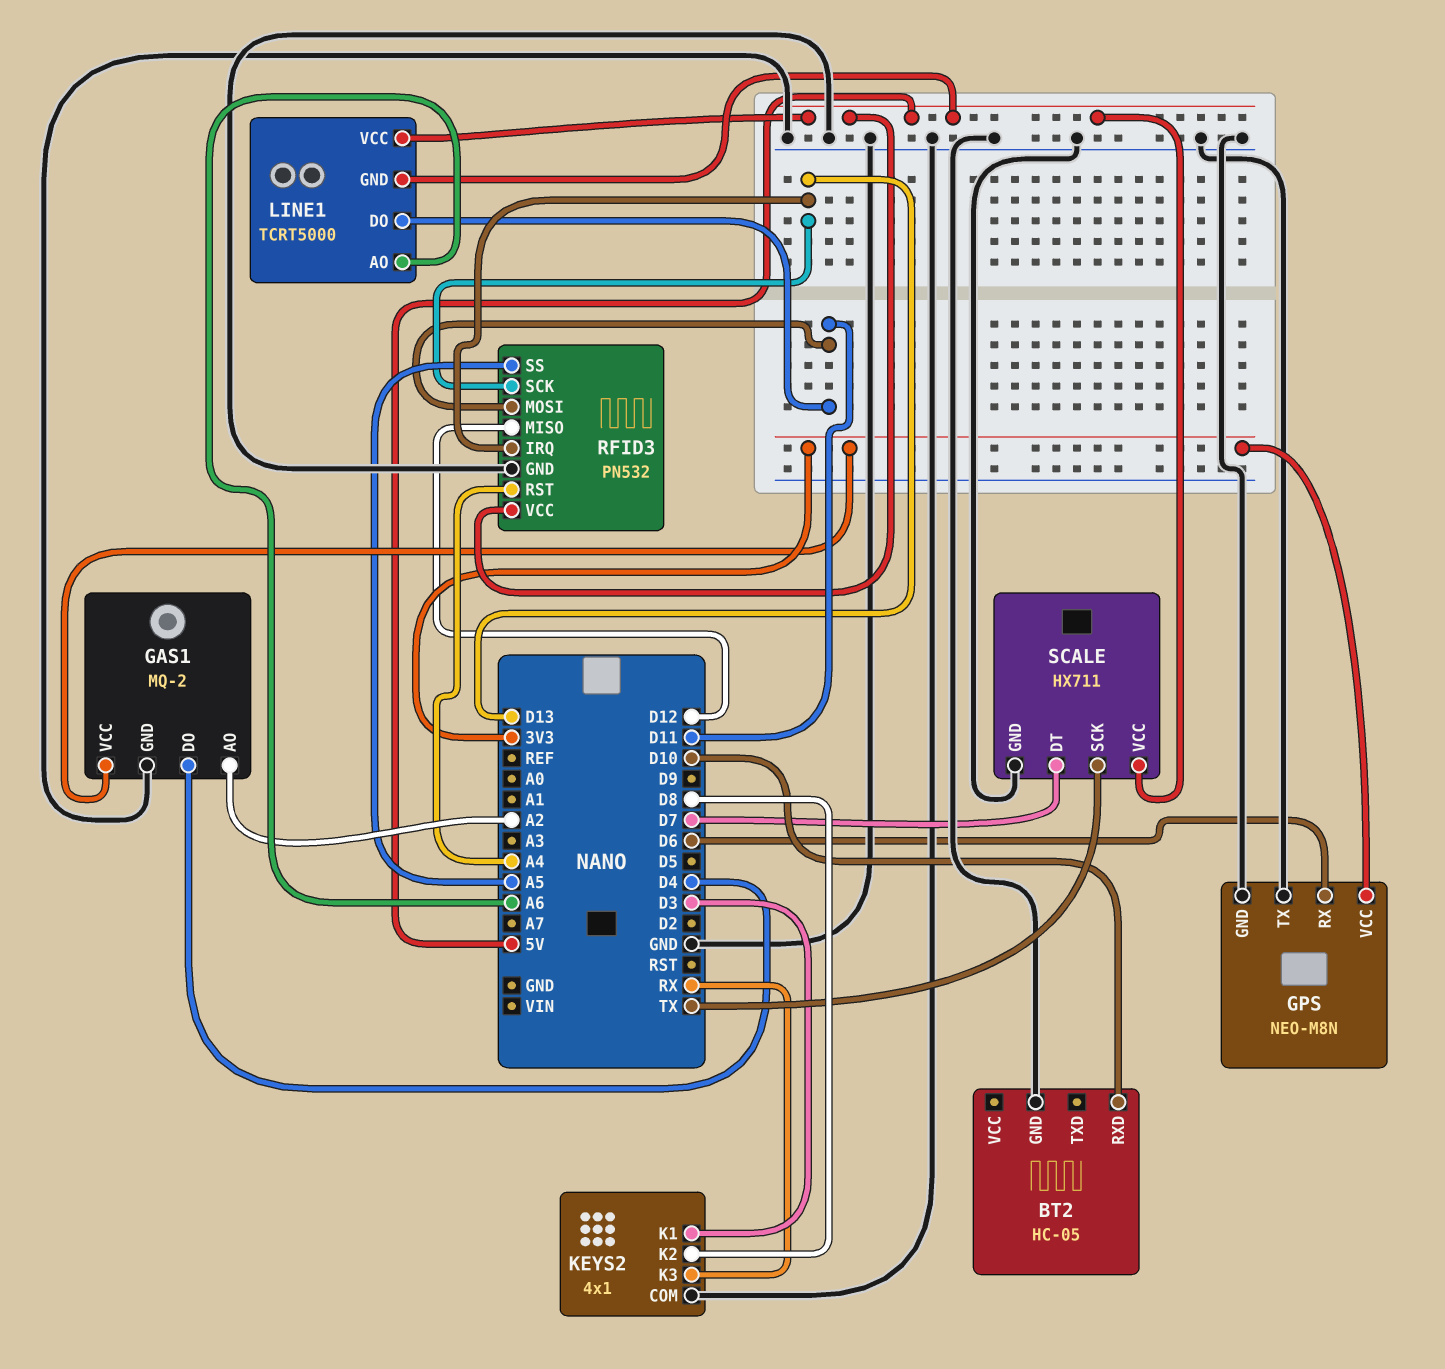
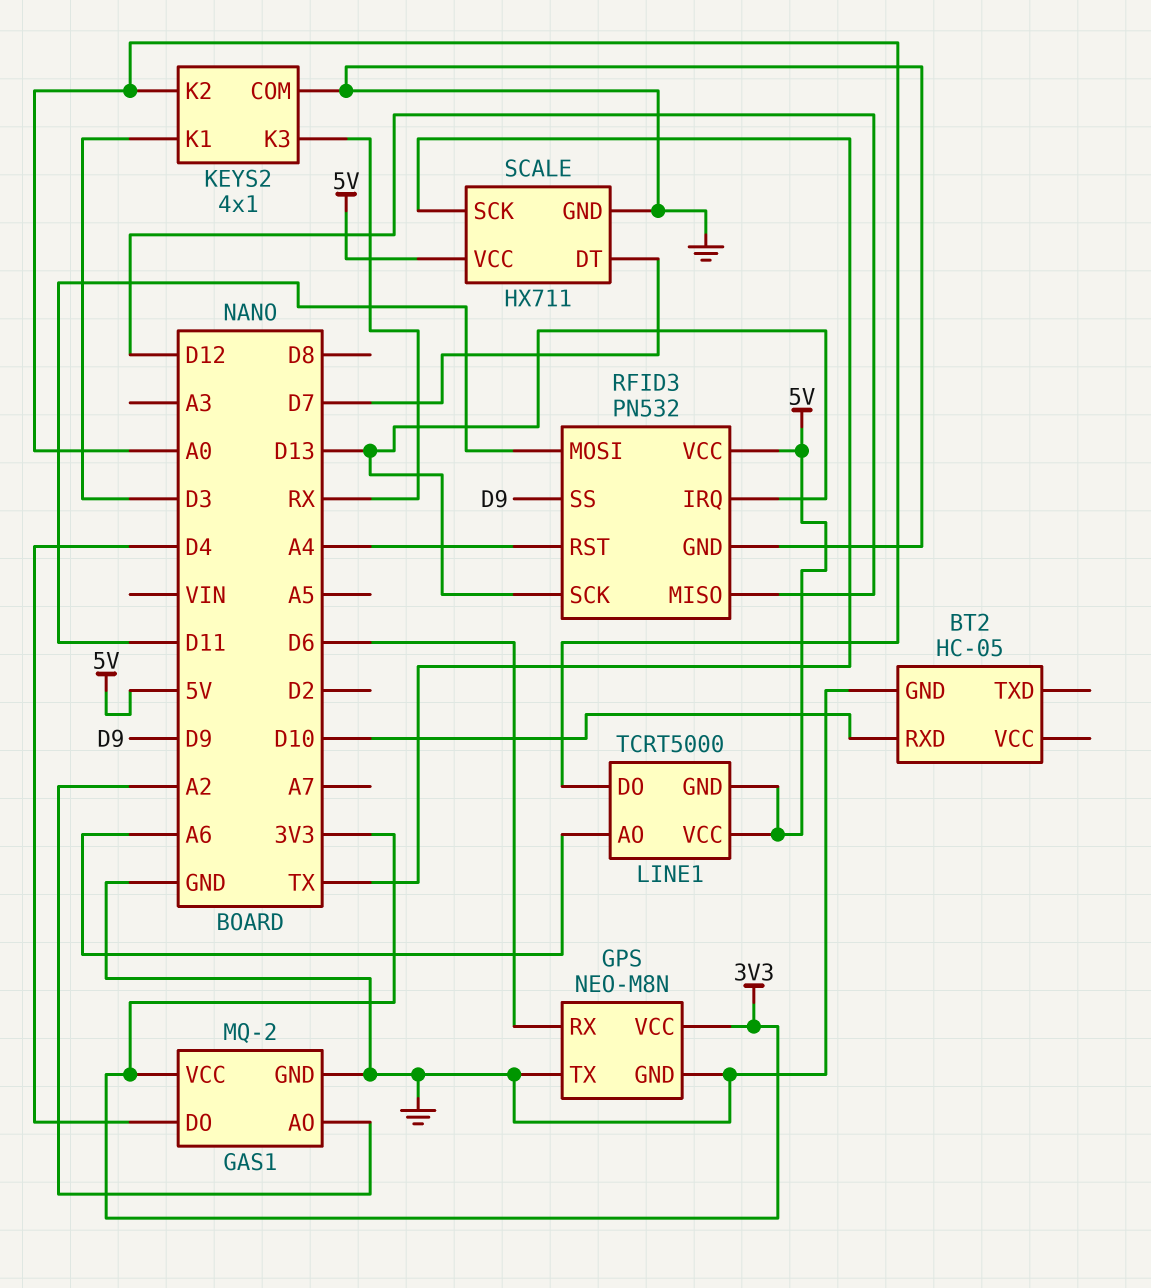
KEYS2 pin K2: D8 -> A0
LINE1 pin DO: D11 -> A0
RFID3 pin SS: A5 -> D9

